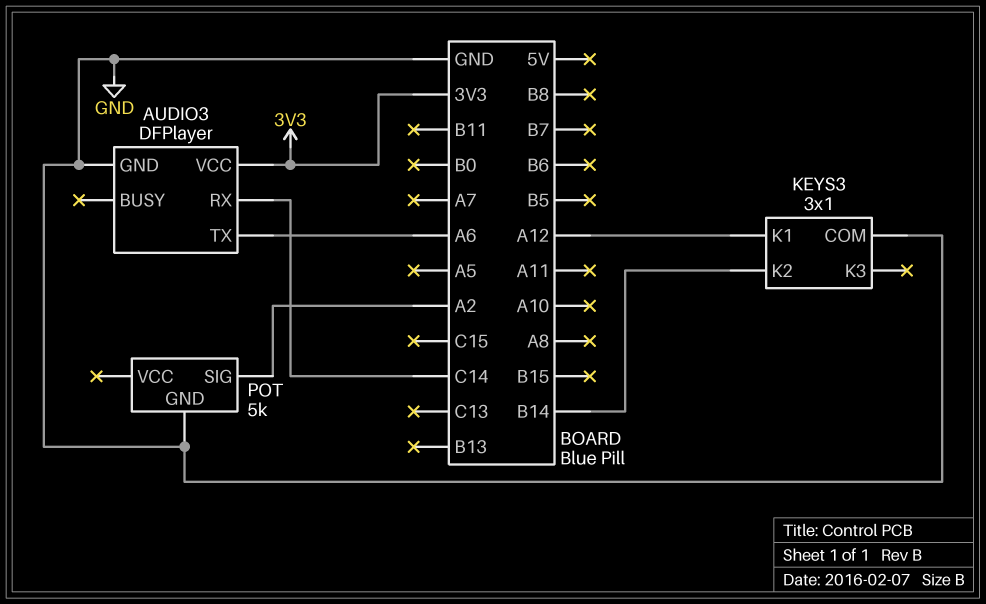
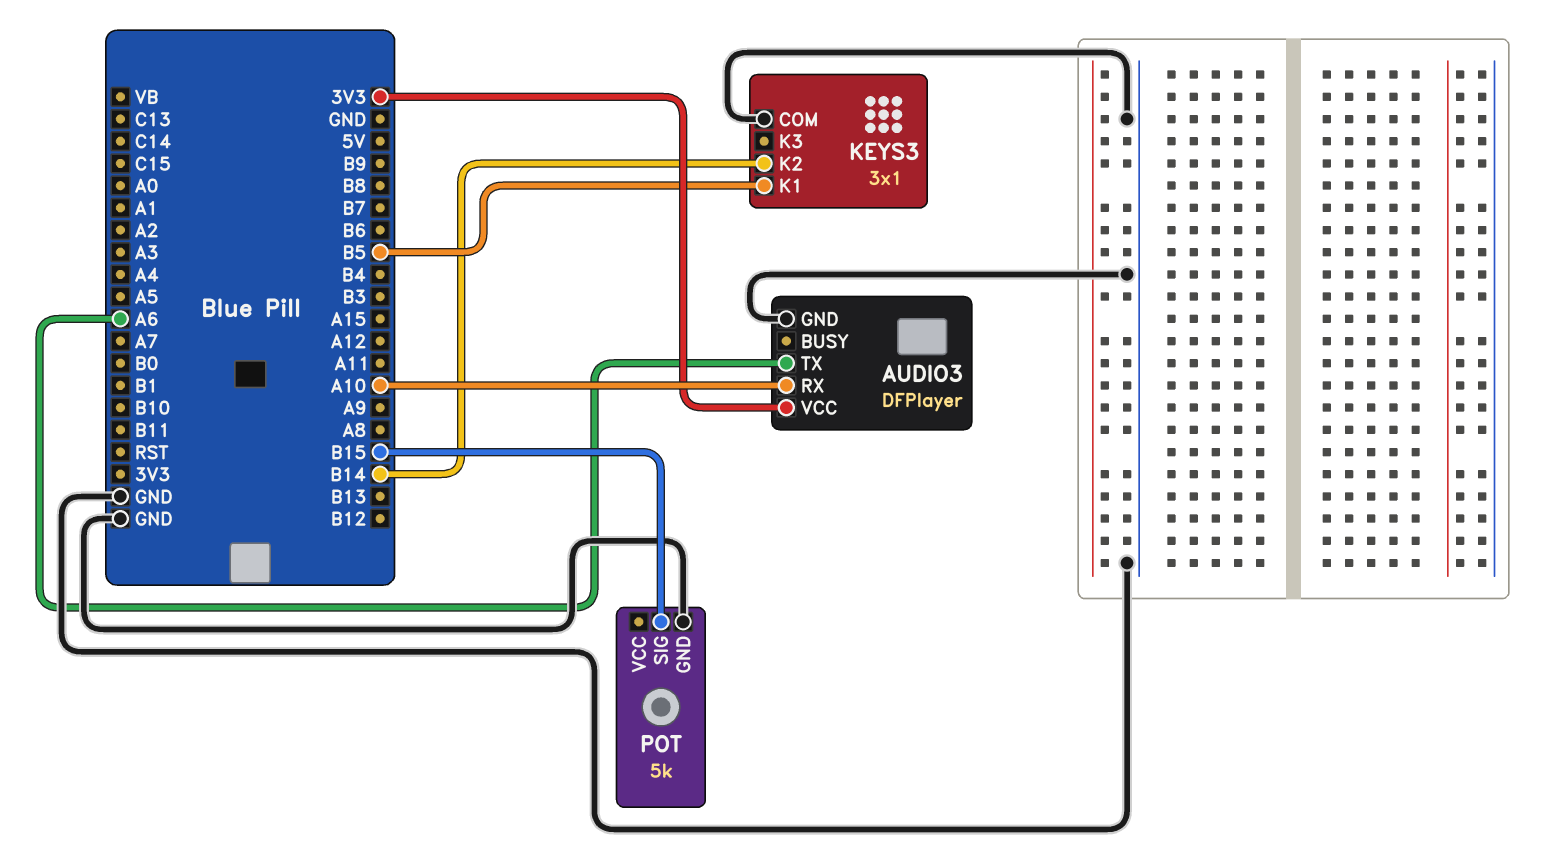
AUDIO3 pin RX: C14 -> A10
KEYS3 pin K1: A12 -> B5
POT pin SIG: A2 -> B15

